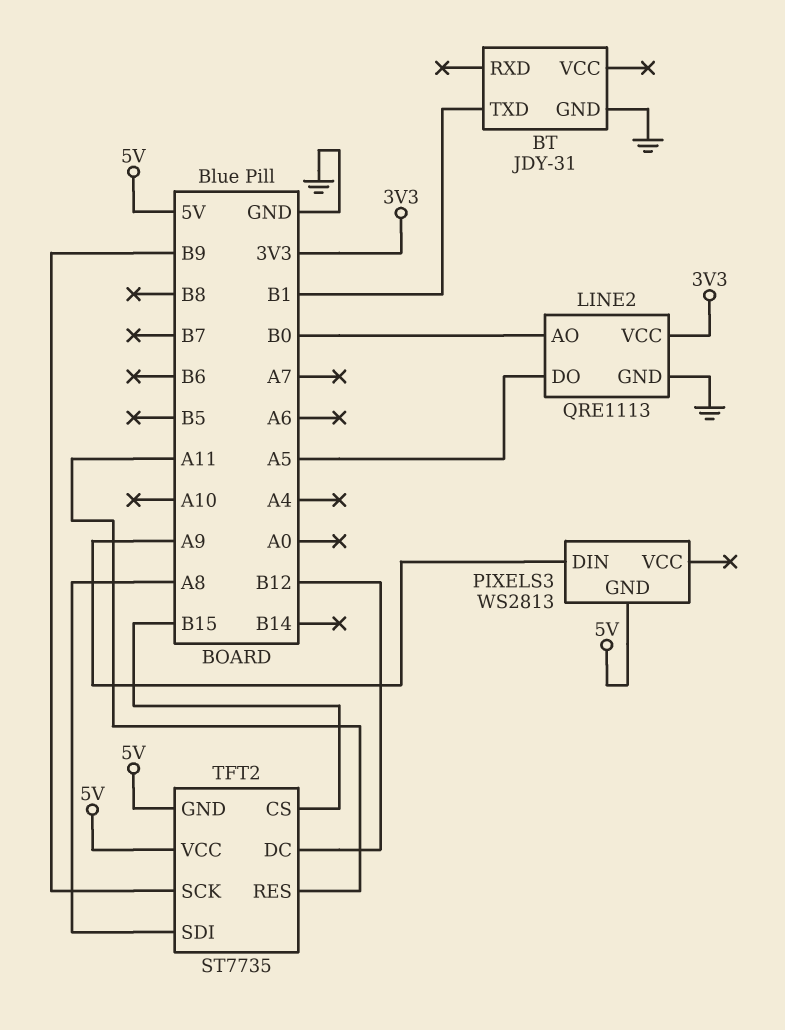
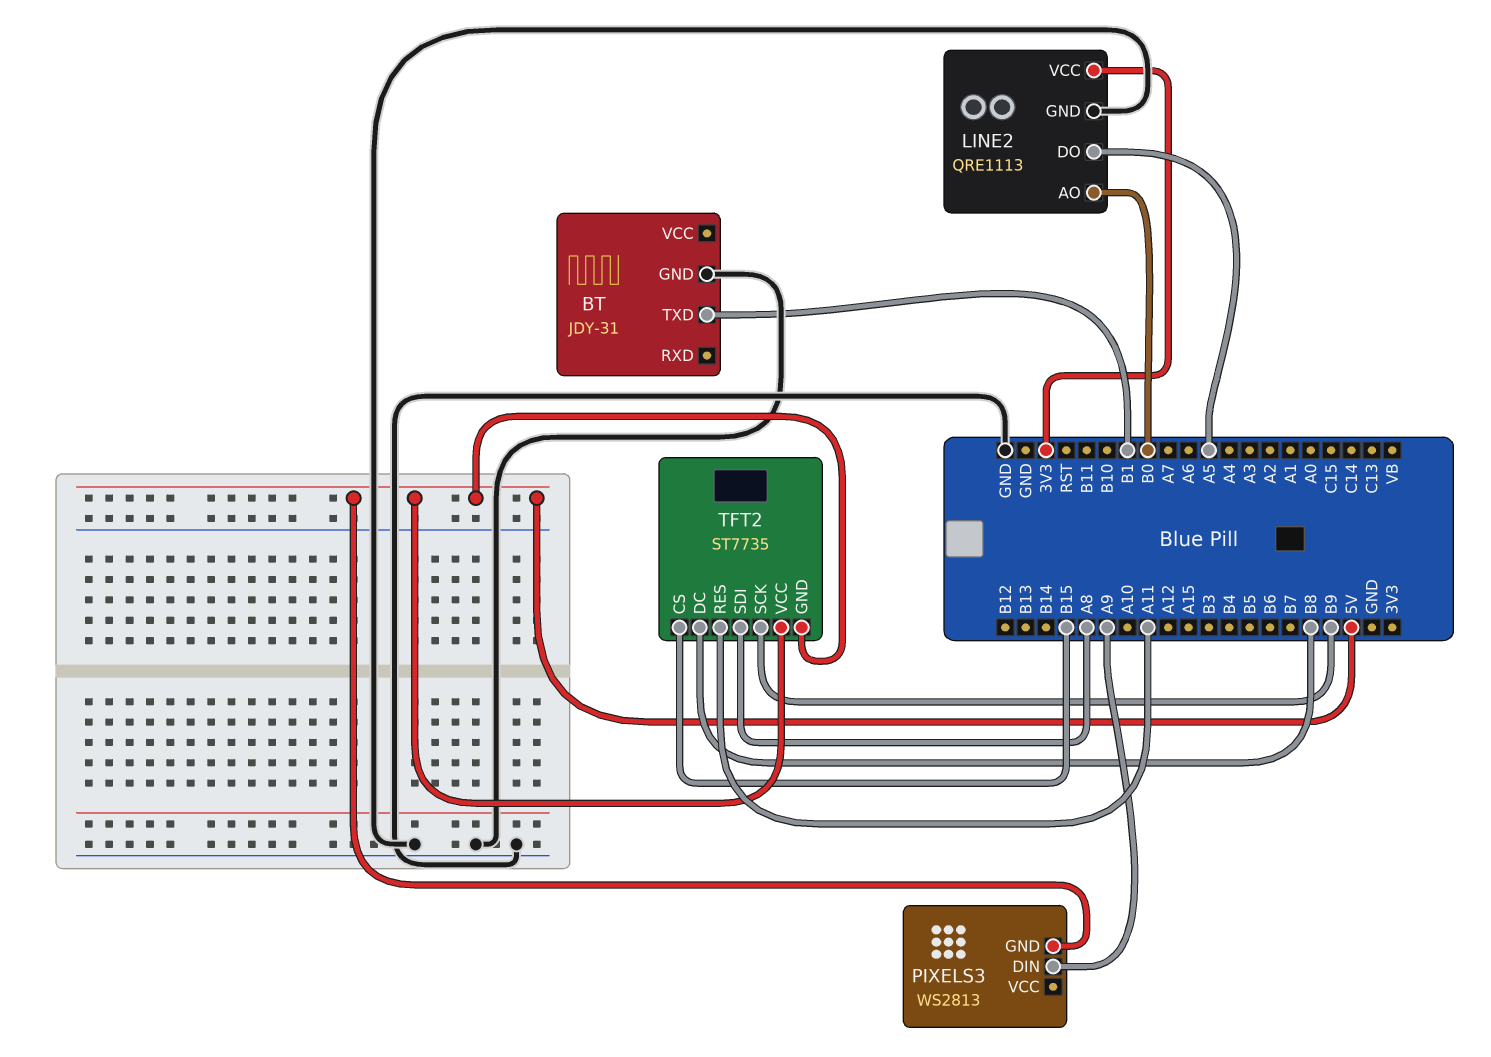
TFT2 pin DC: B12 -> B8

